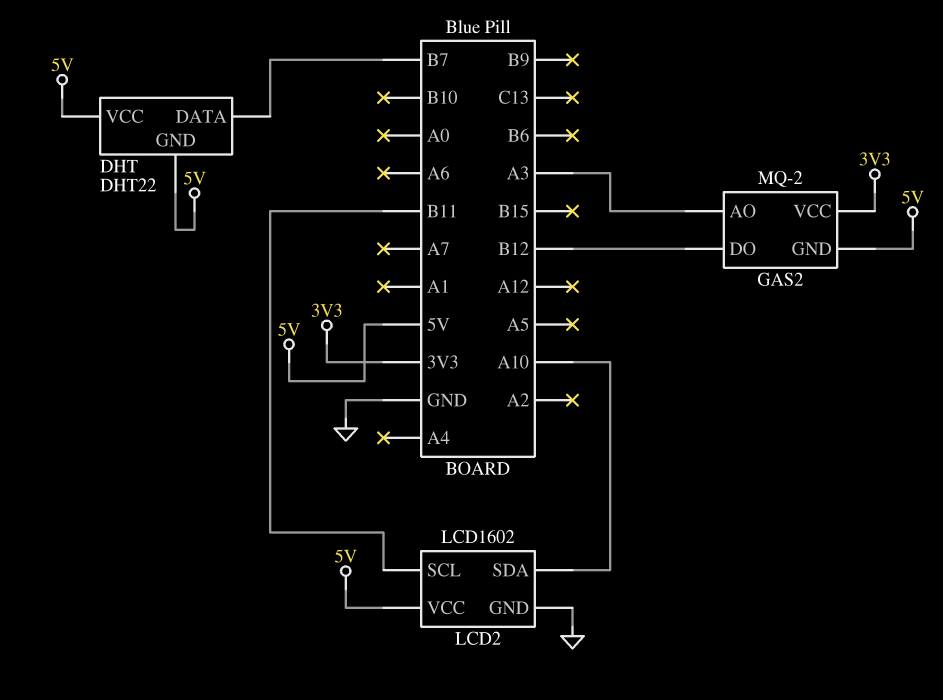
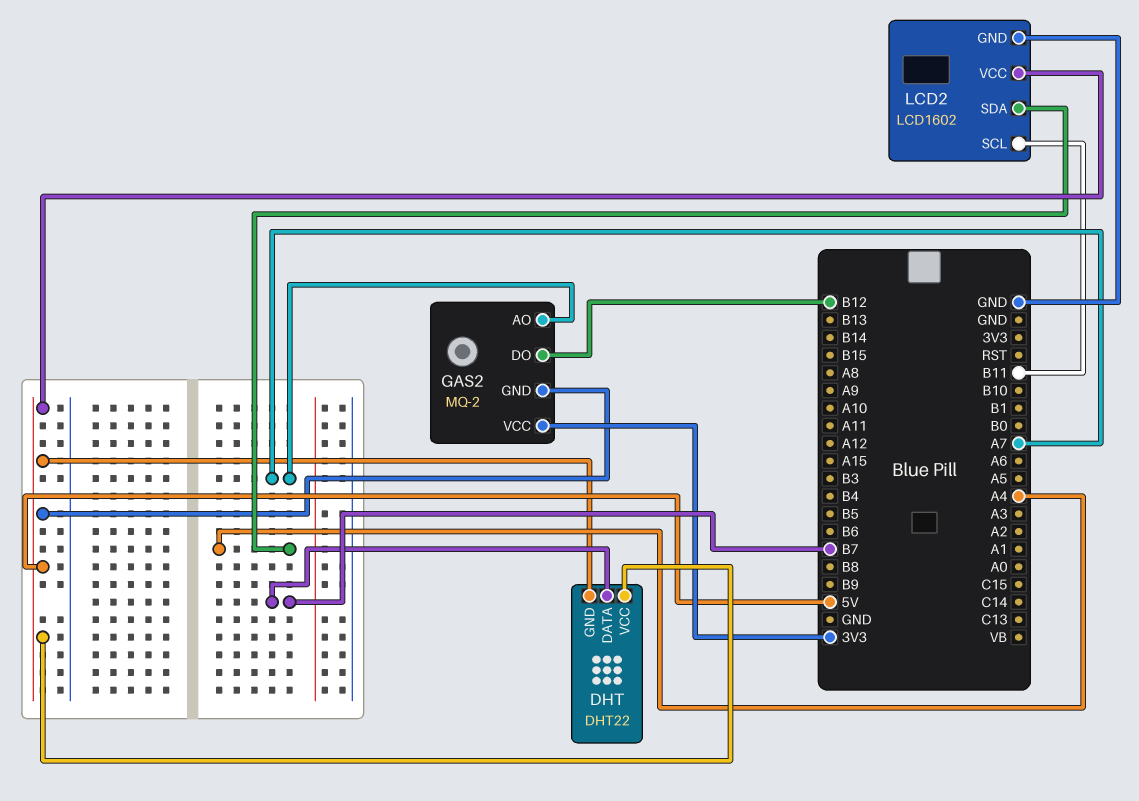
GAS2 pin AO: A3 -> A7
LCD2 pin SDA: A10 -> A4

